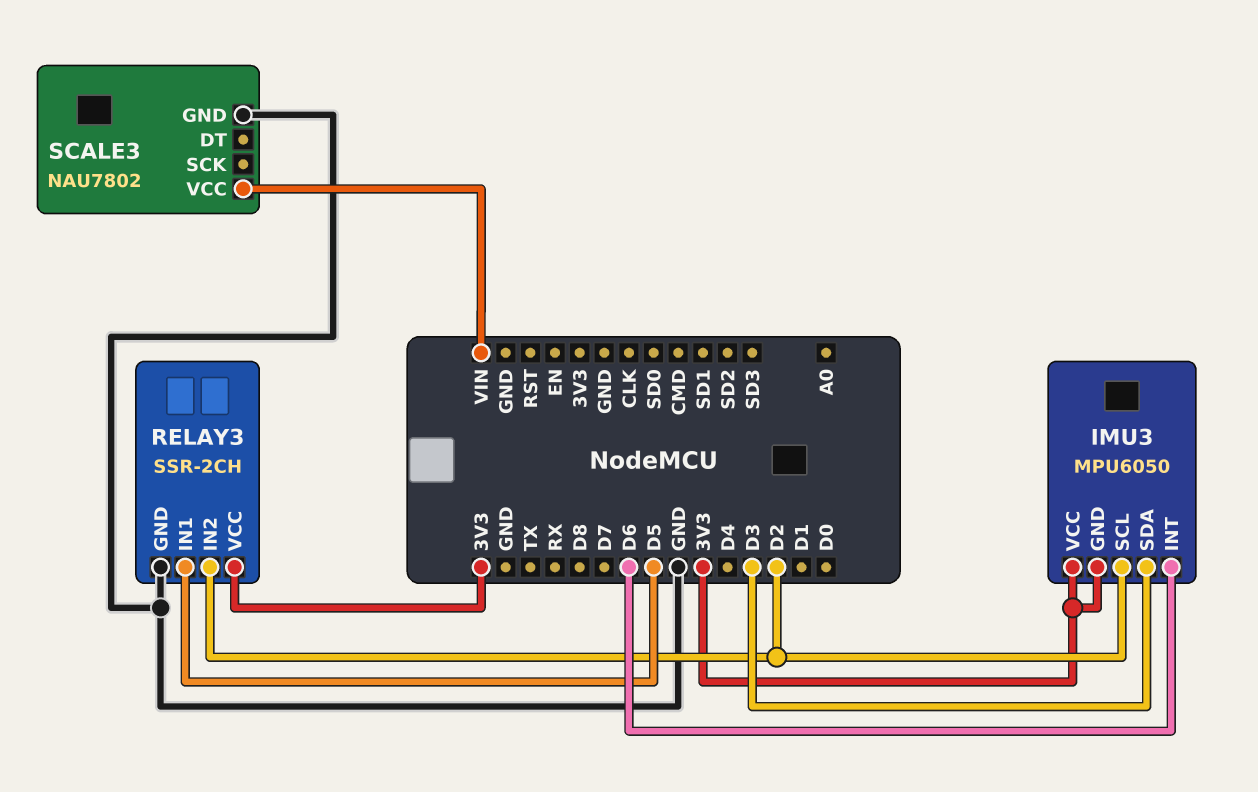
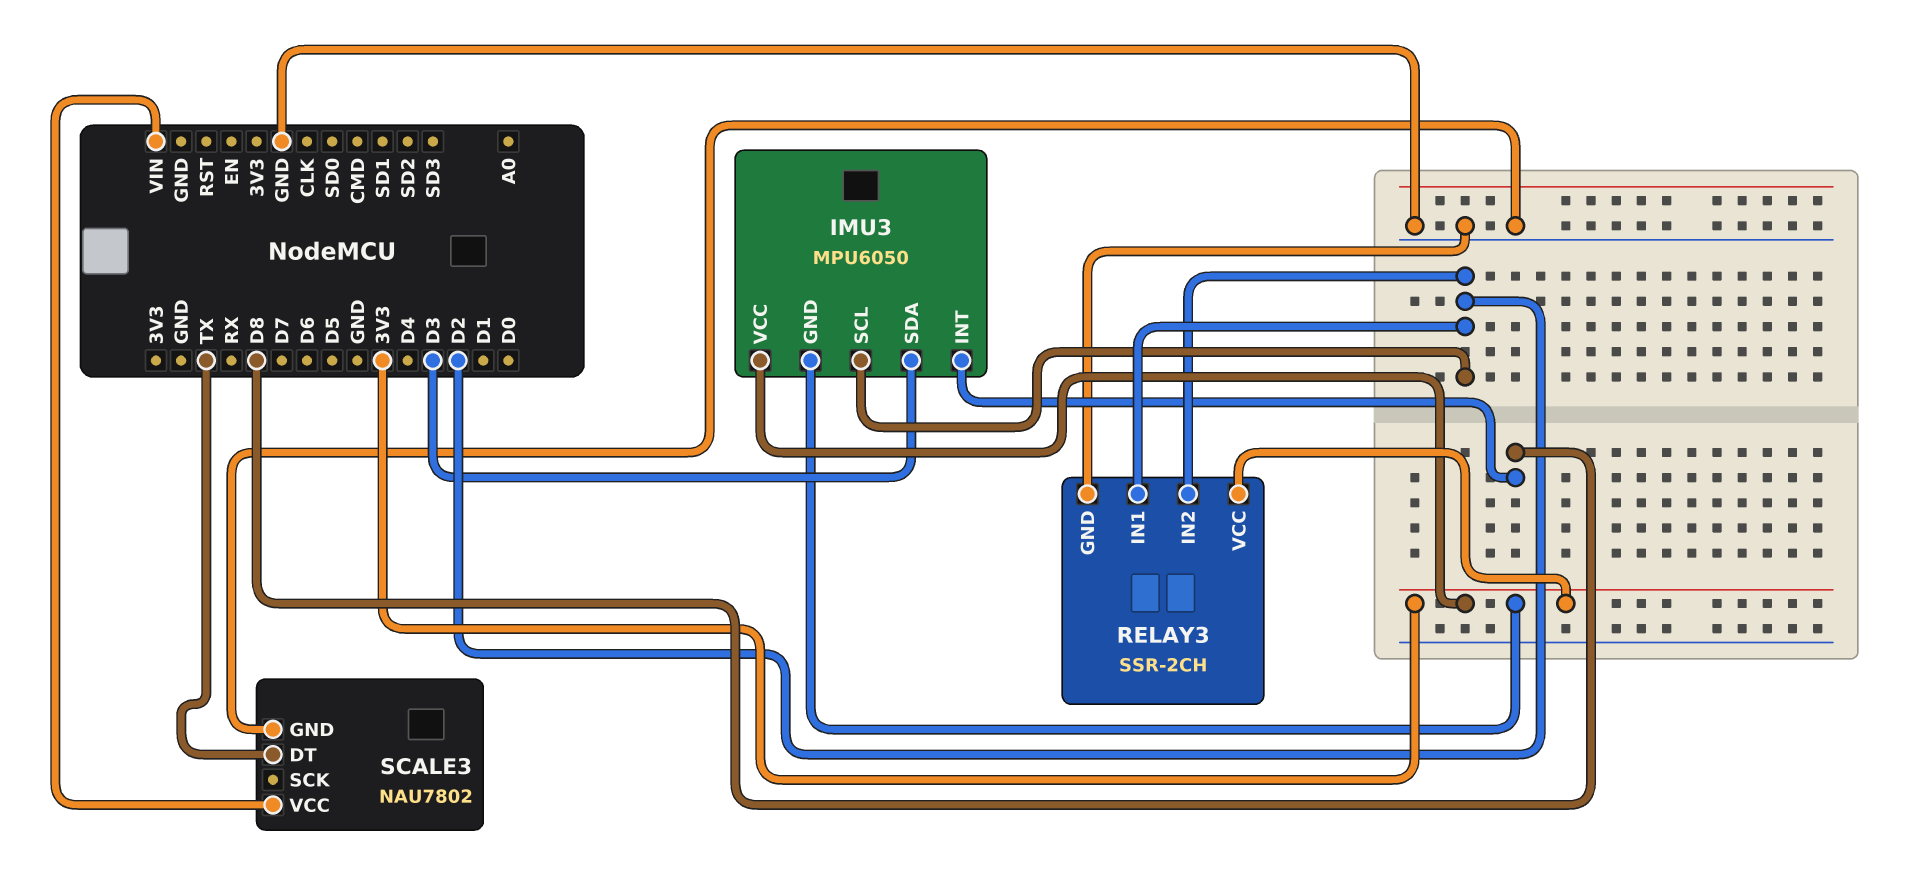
IMU3 pin INT: D6 -> D8
RELAY3 pin IN1: D5 -> D2
SCALE3 pin DT: none -> TX

